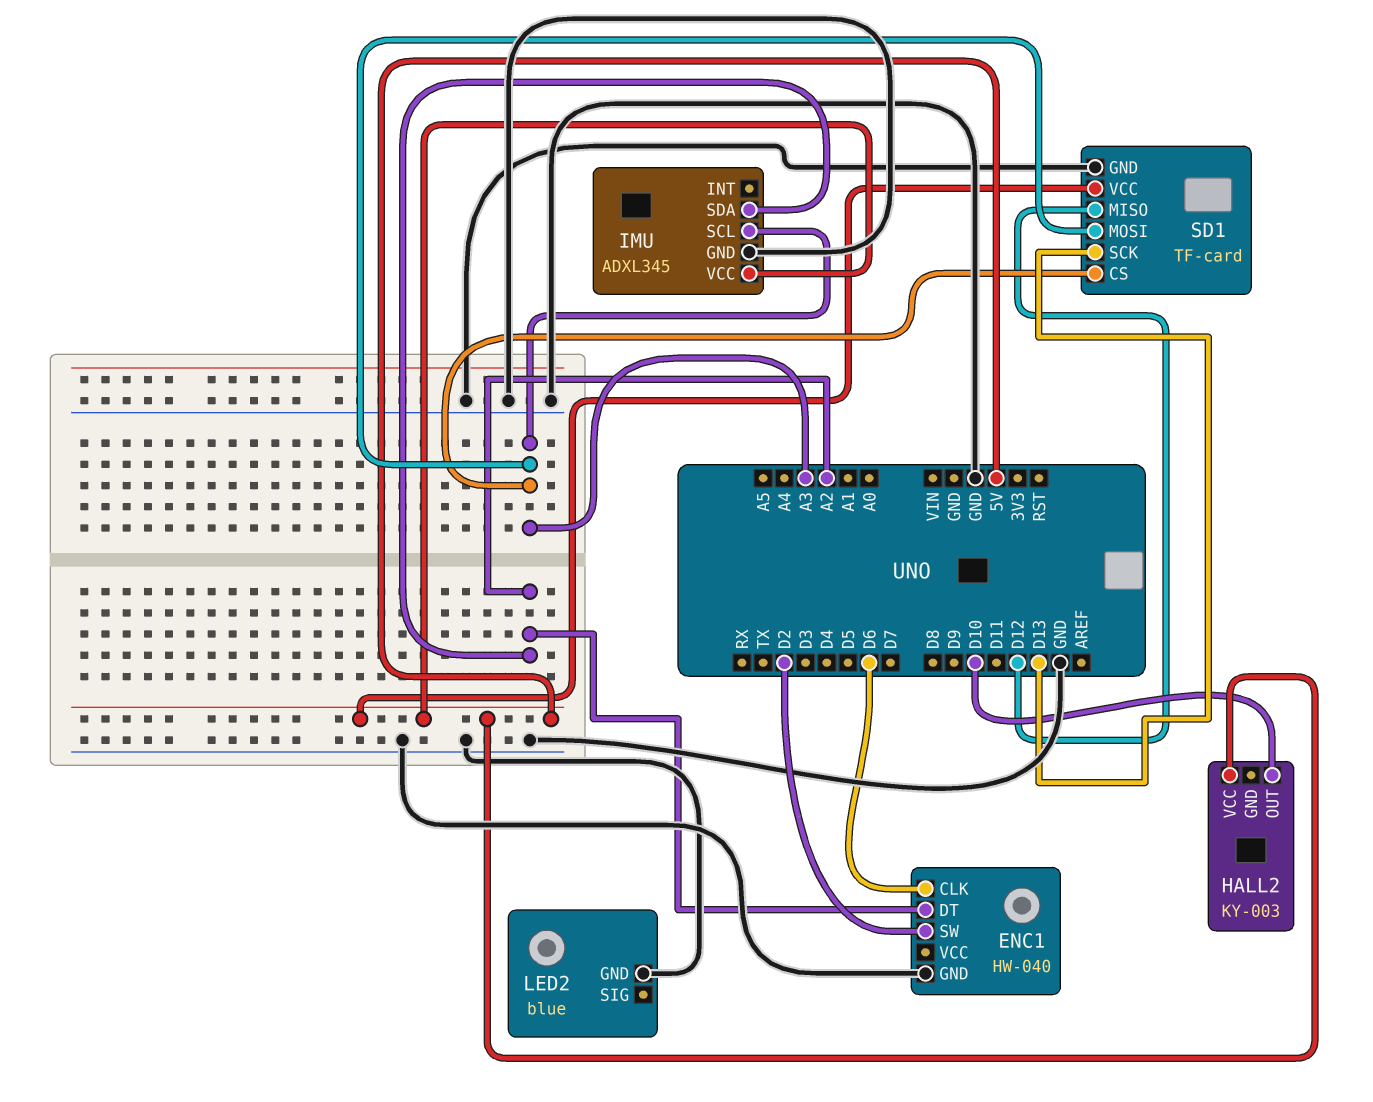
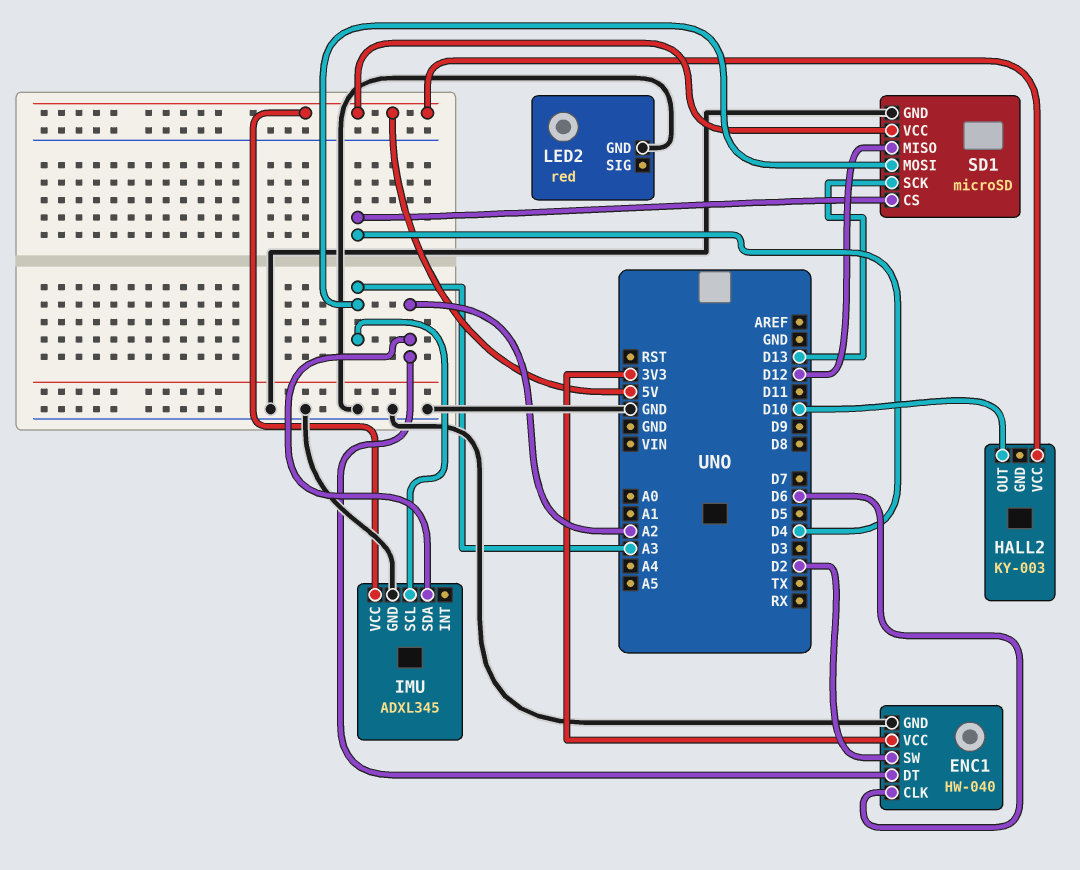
ENC1 pin VCC: none -> 3V3
LED2: blue -> red
SD1: TF-card -> microSD
SD1 pin CS: A3 -> D4

